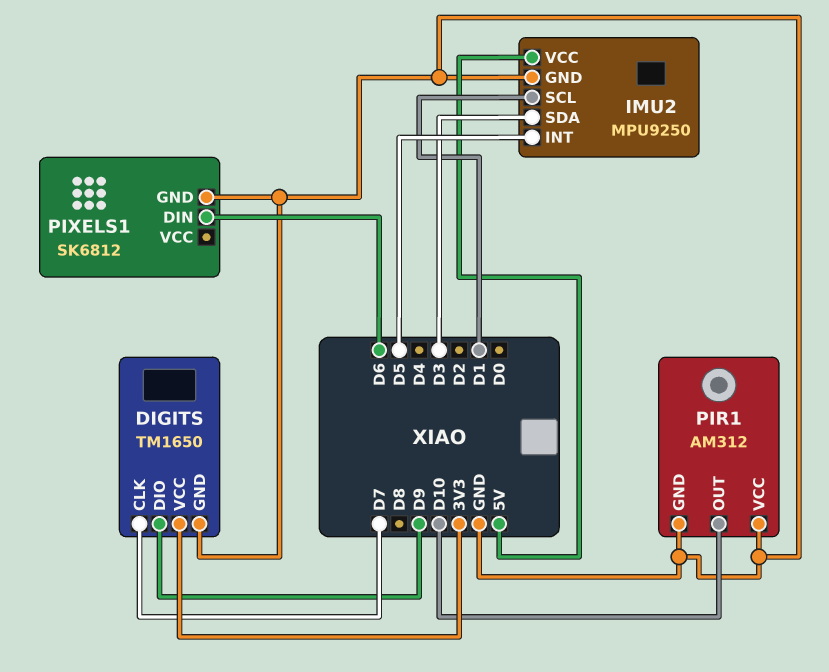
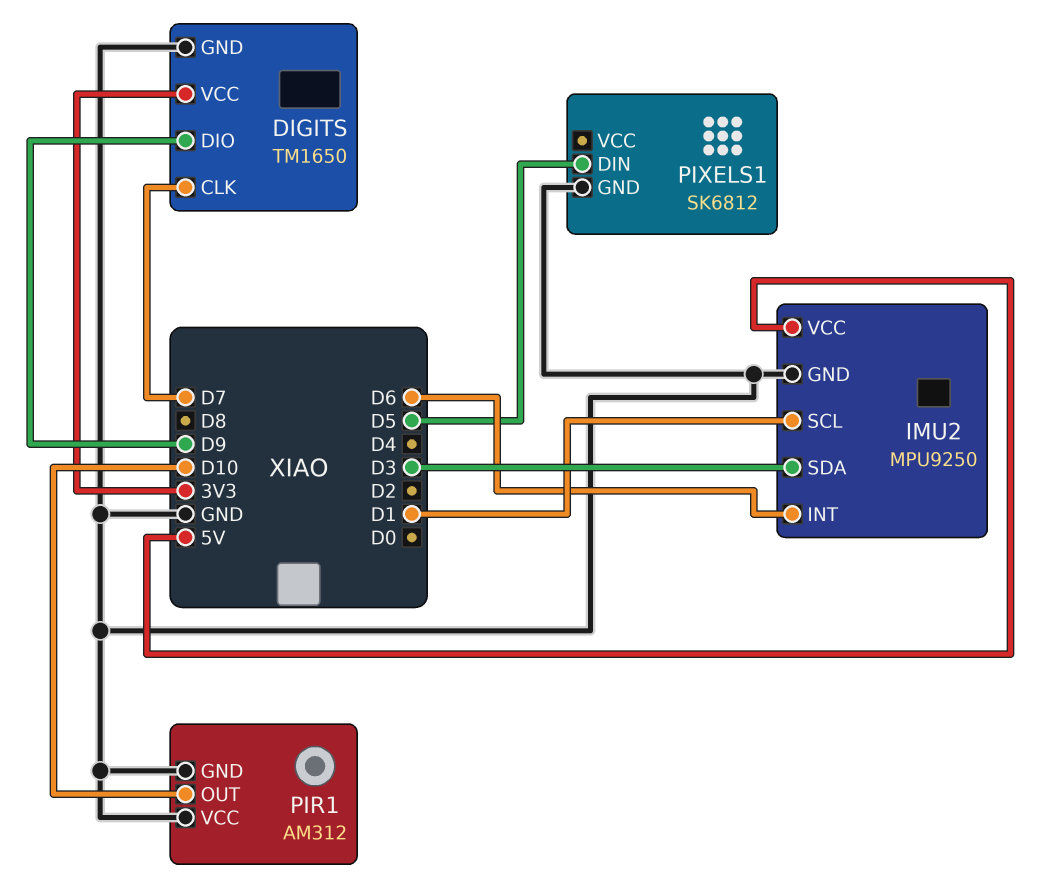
IMU2 pin INT: D5 -> D6
PIXELS1 pin DIN: D6 -> D5

